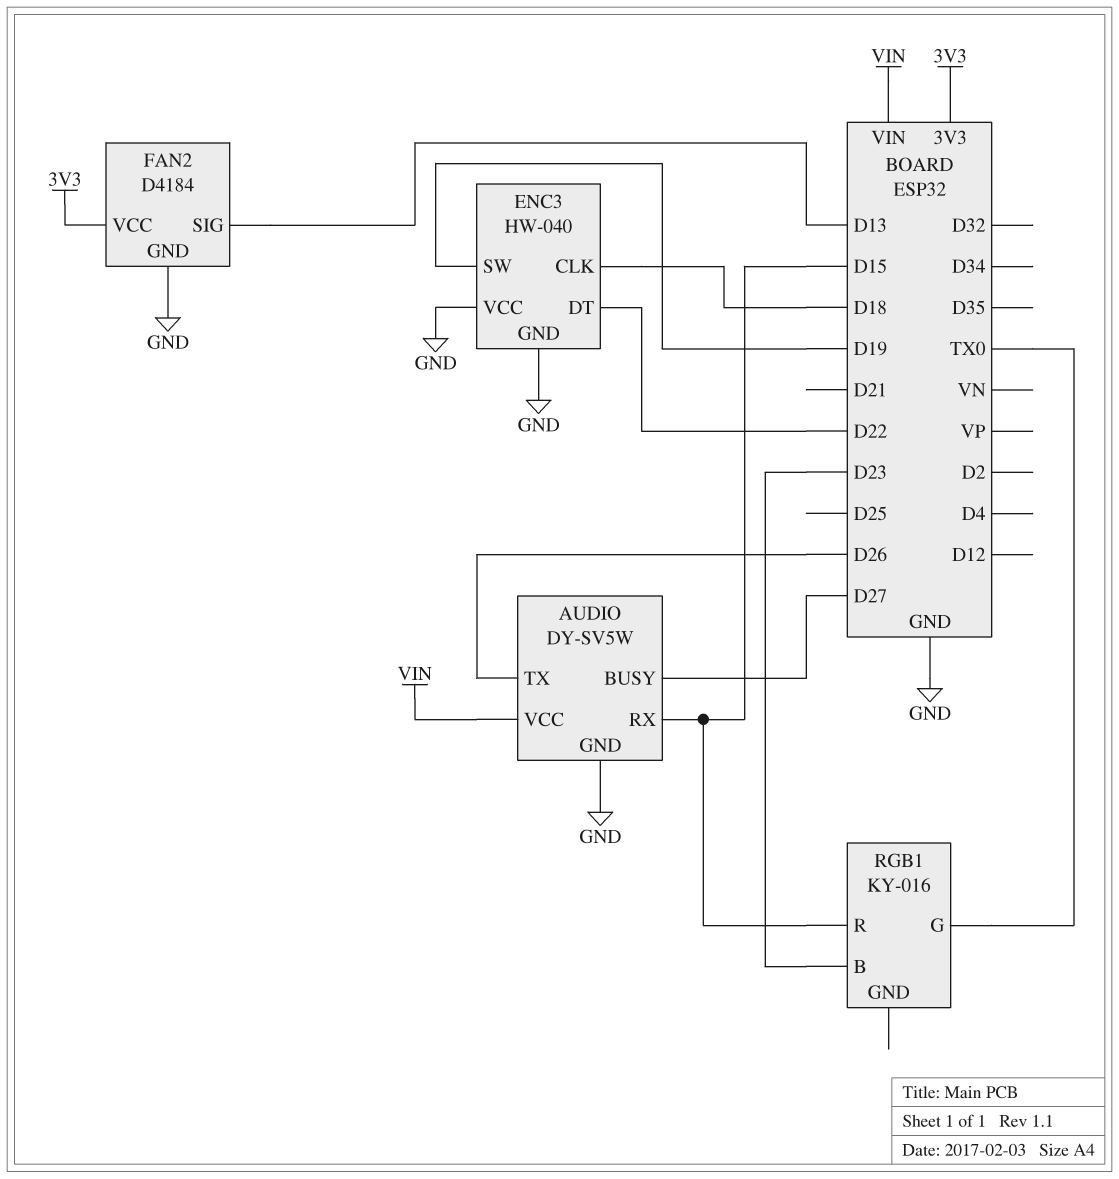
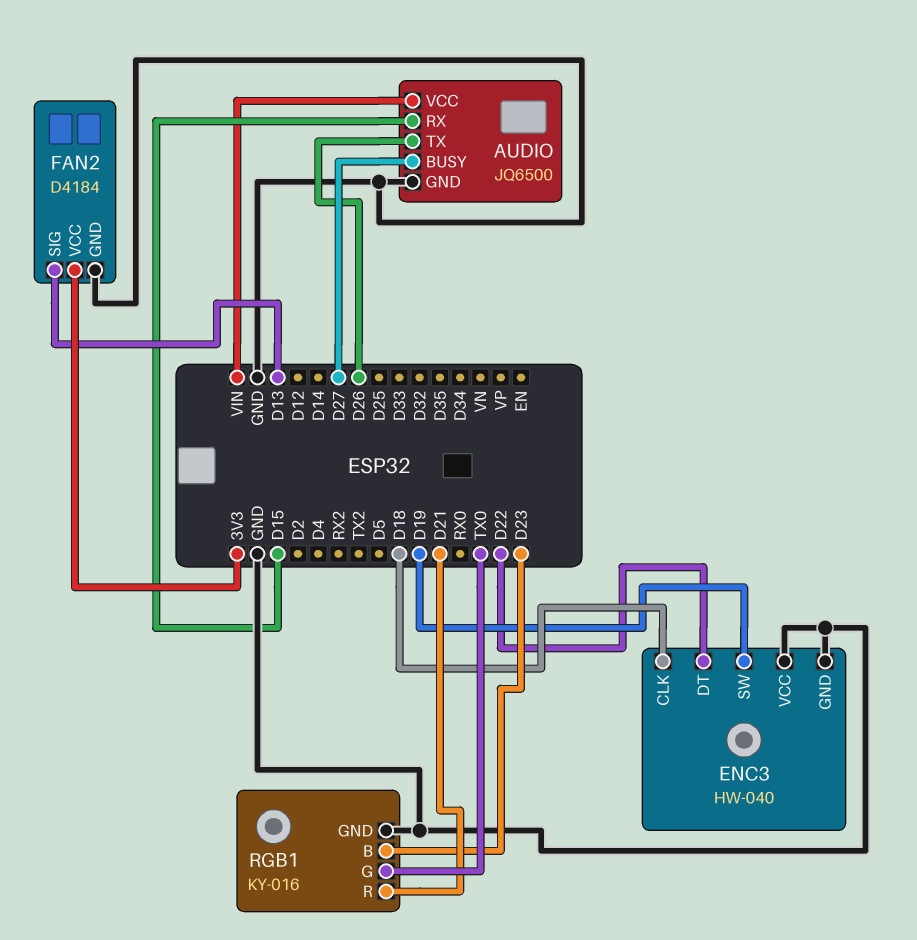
AUDIO: DY-SV5W -> JQ6500
RGB1 pin GND: none -> GND
RGB1 pin R: D15 -> D21

